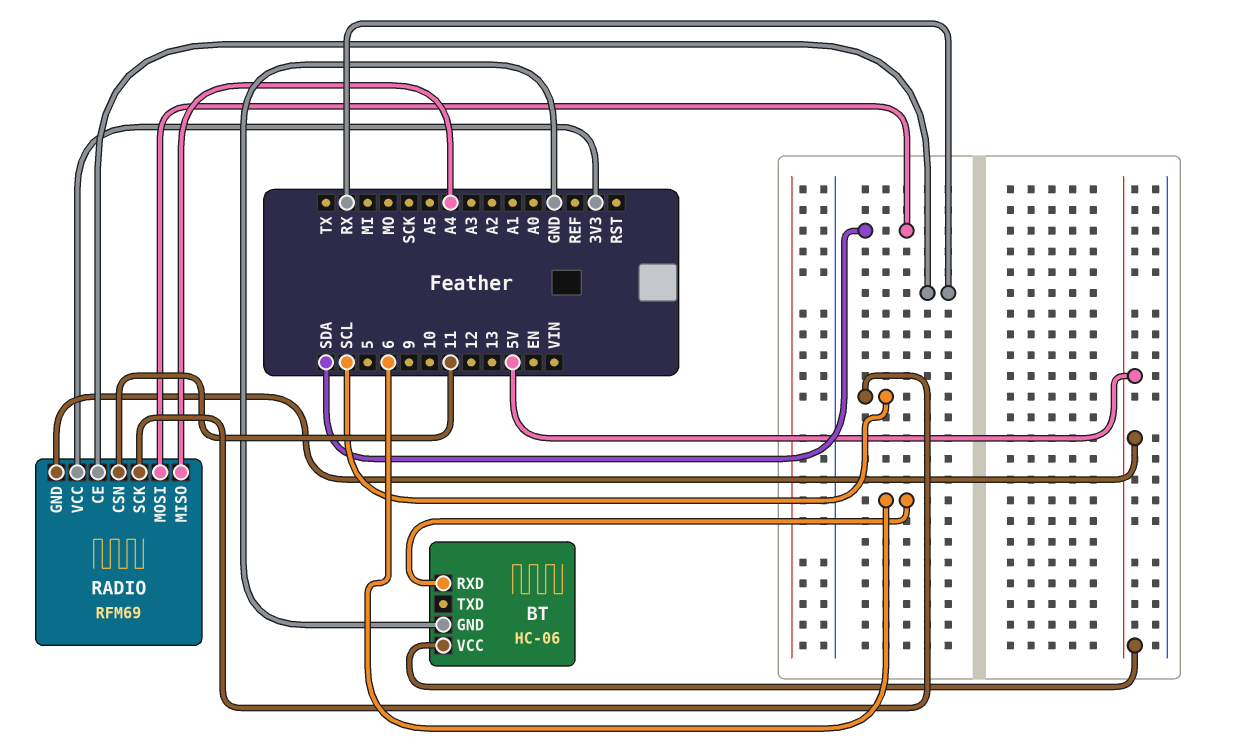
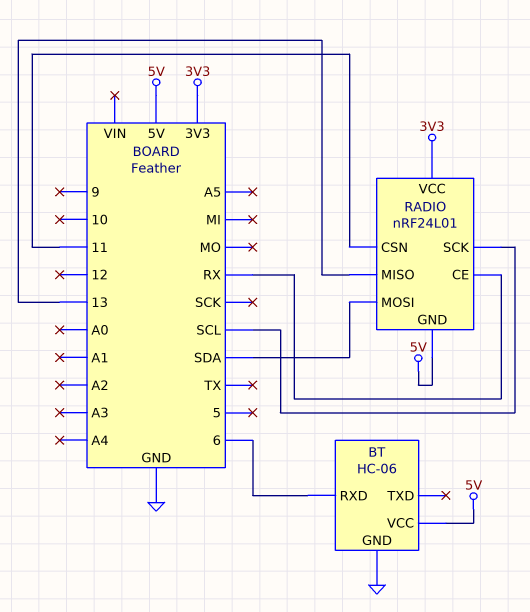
RADIO: RFM69 -> nRF24L01
RADIO pin MISO: A4 -> 13

